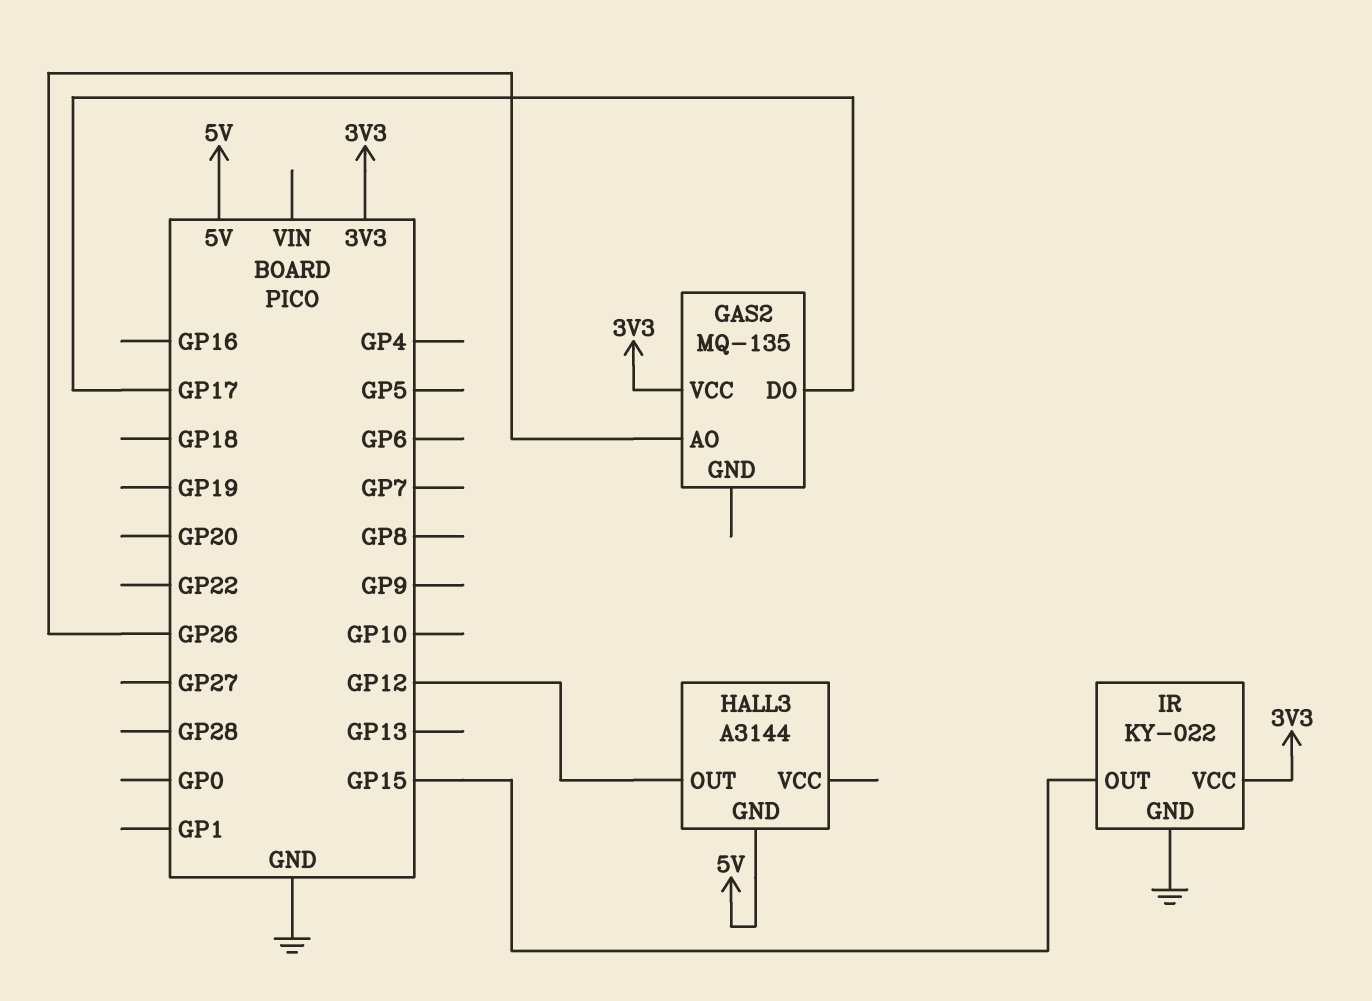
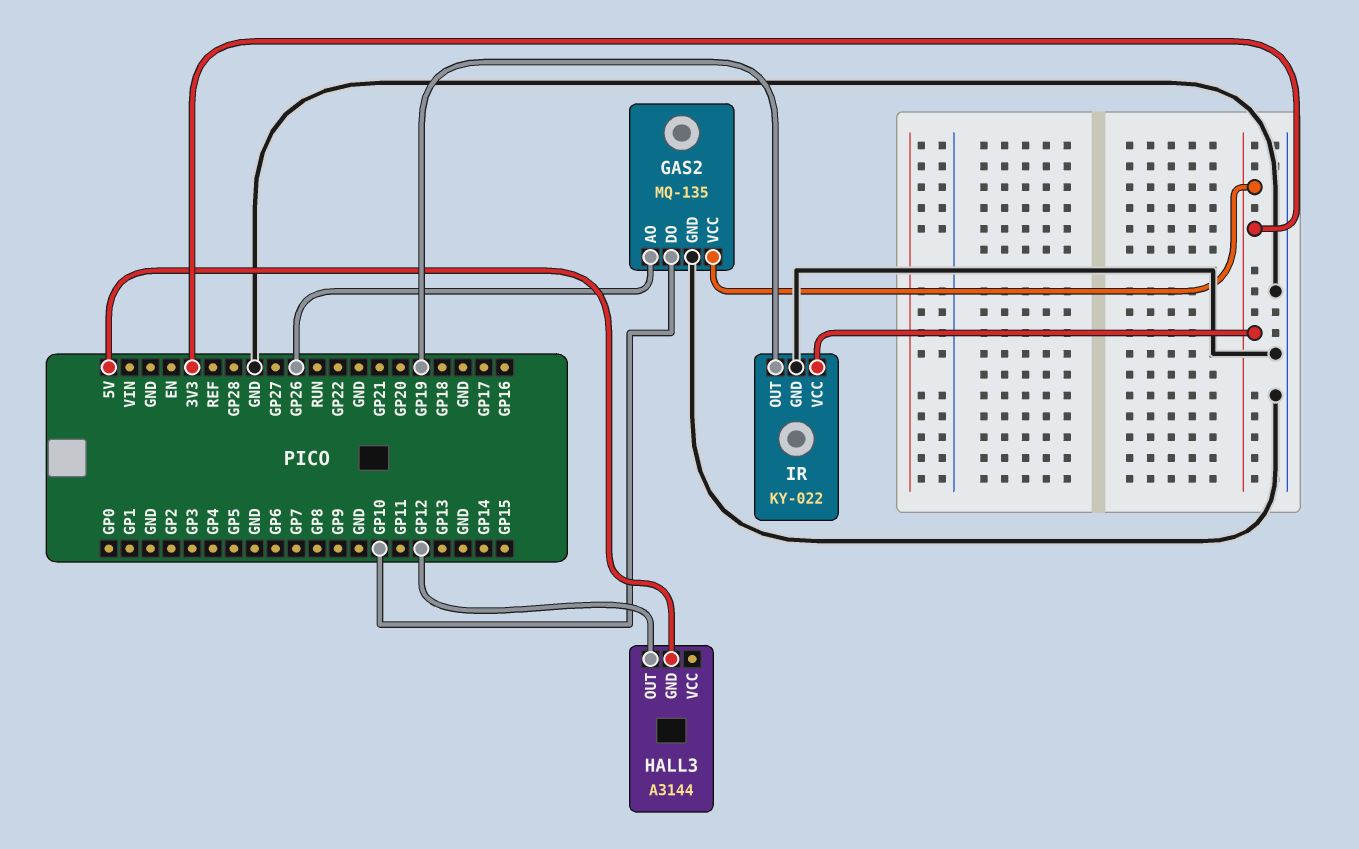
GAS2 pin DO: GP17 -> GP10
GAS2 pin GND: none -> GND
IR pin OUT: GP15 -> GP19

